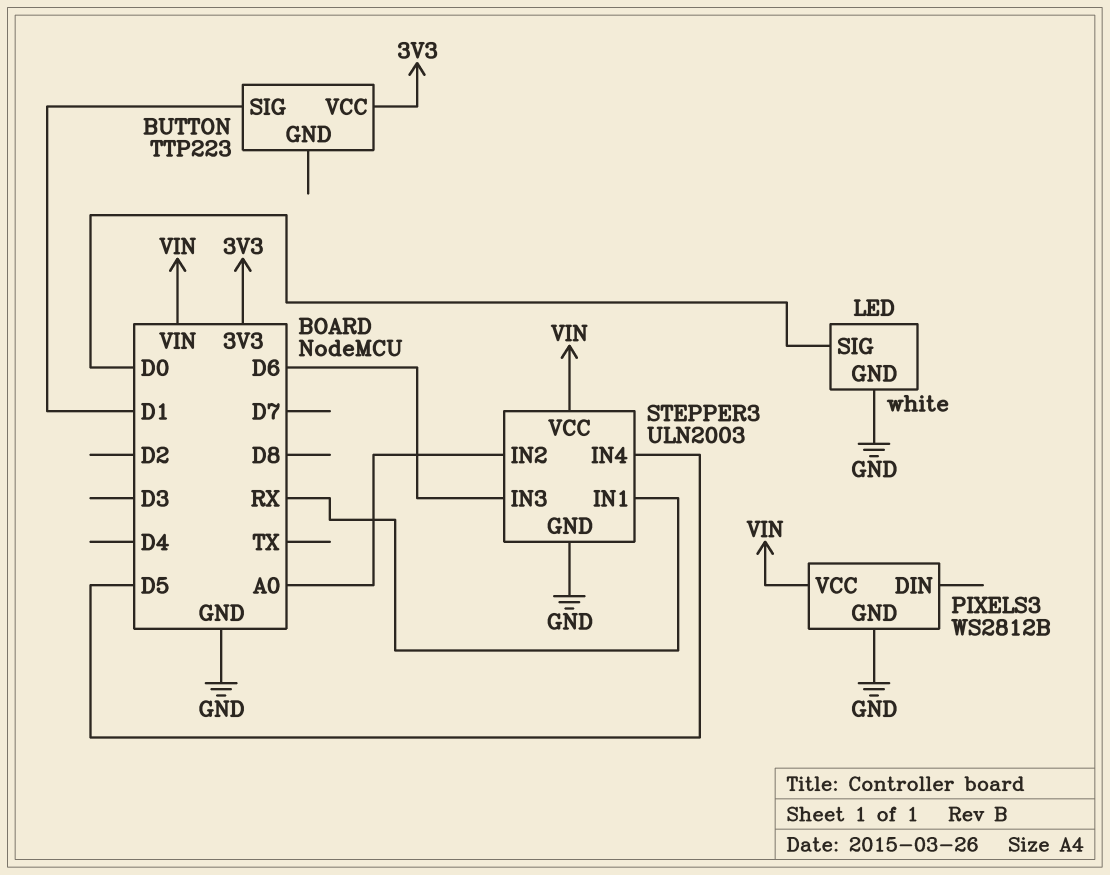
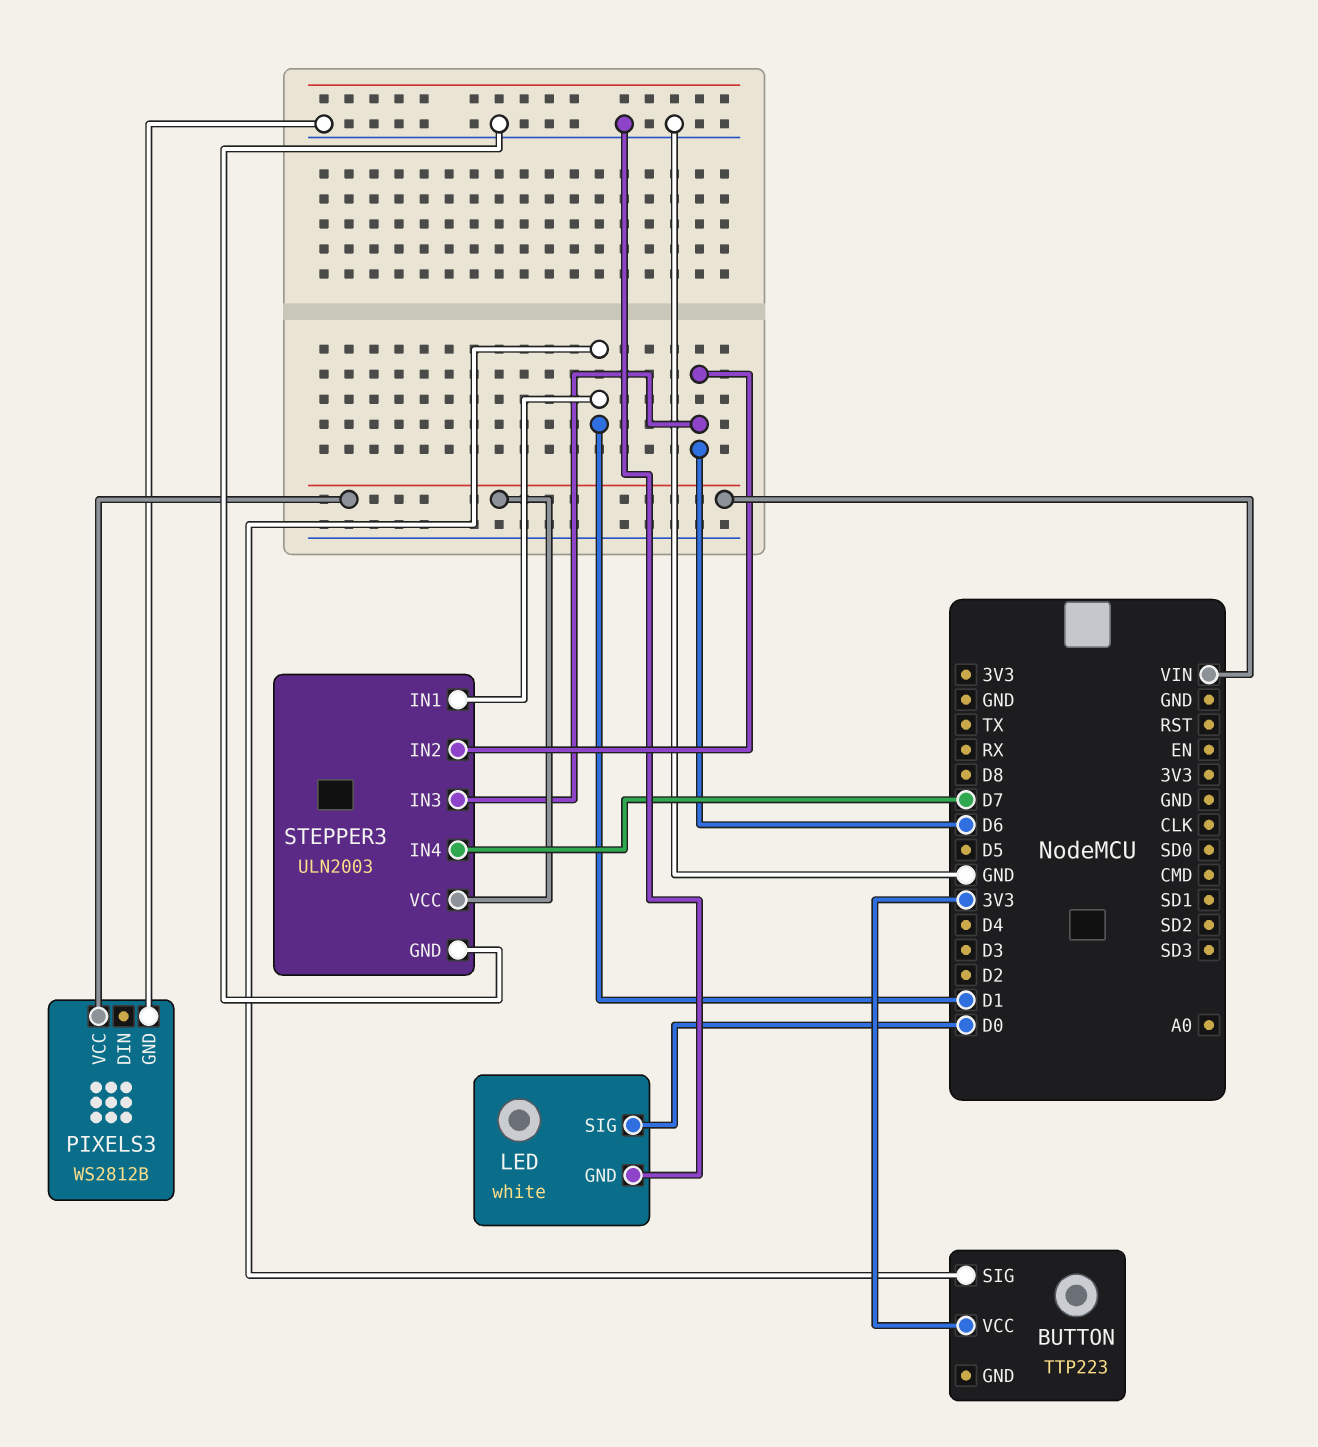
STEPPER3 pin IN1: RX -> D1
STEPPER3 pin IN2: A0 -> D6
STEPPER3 pin IN4: D5 -> D7

